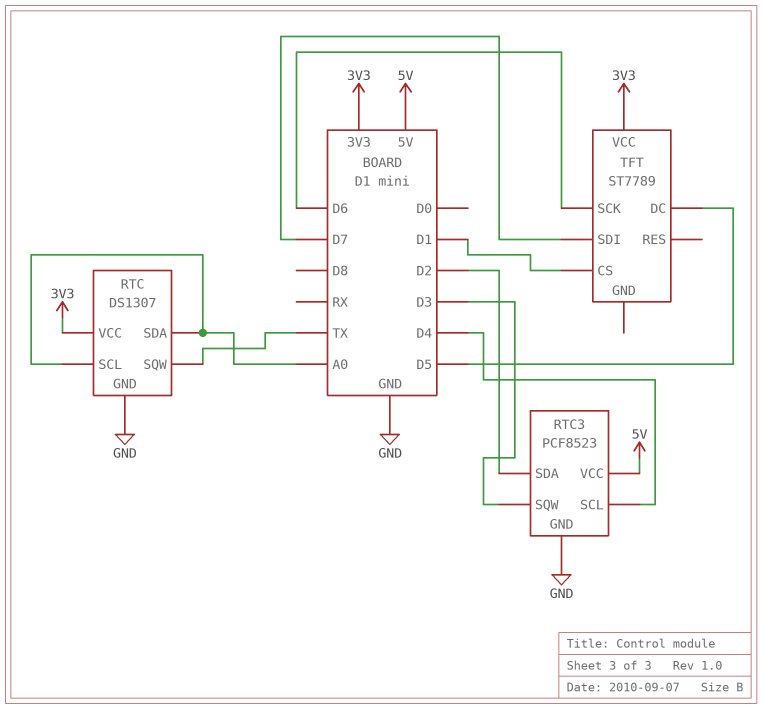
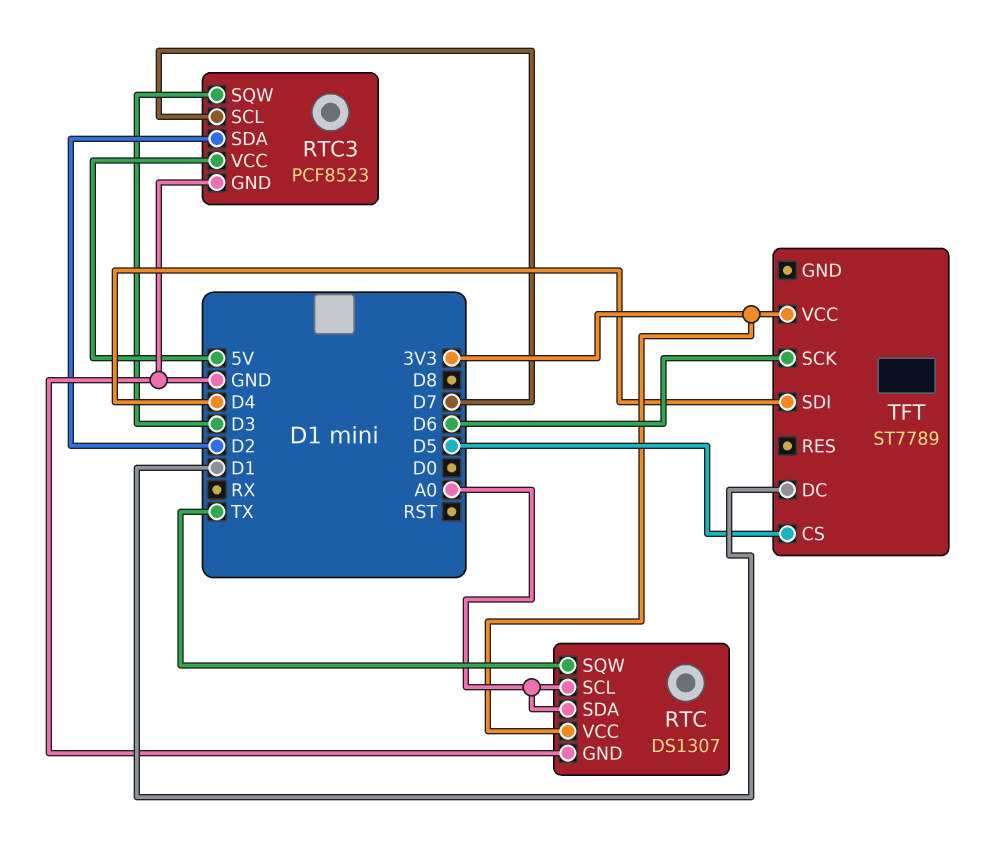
RTC3 pin SCL: D4 -> D7
TFT pin CS: D1 -> D5
TFT pin DC: D5 -> D1
TFT pin SDI: D7 -> D4

